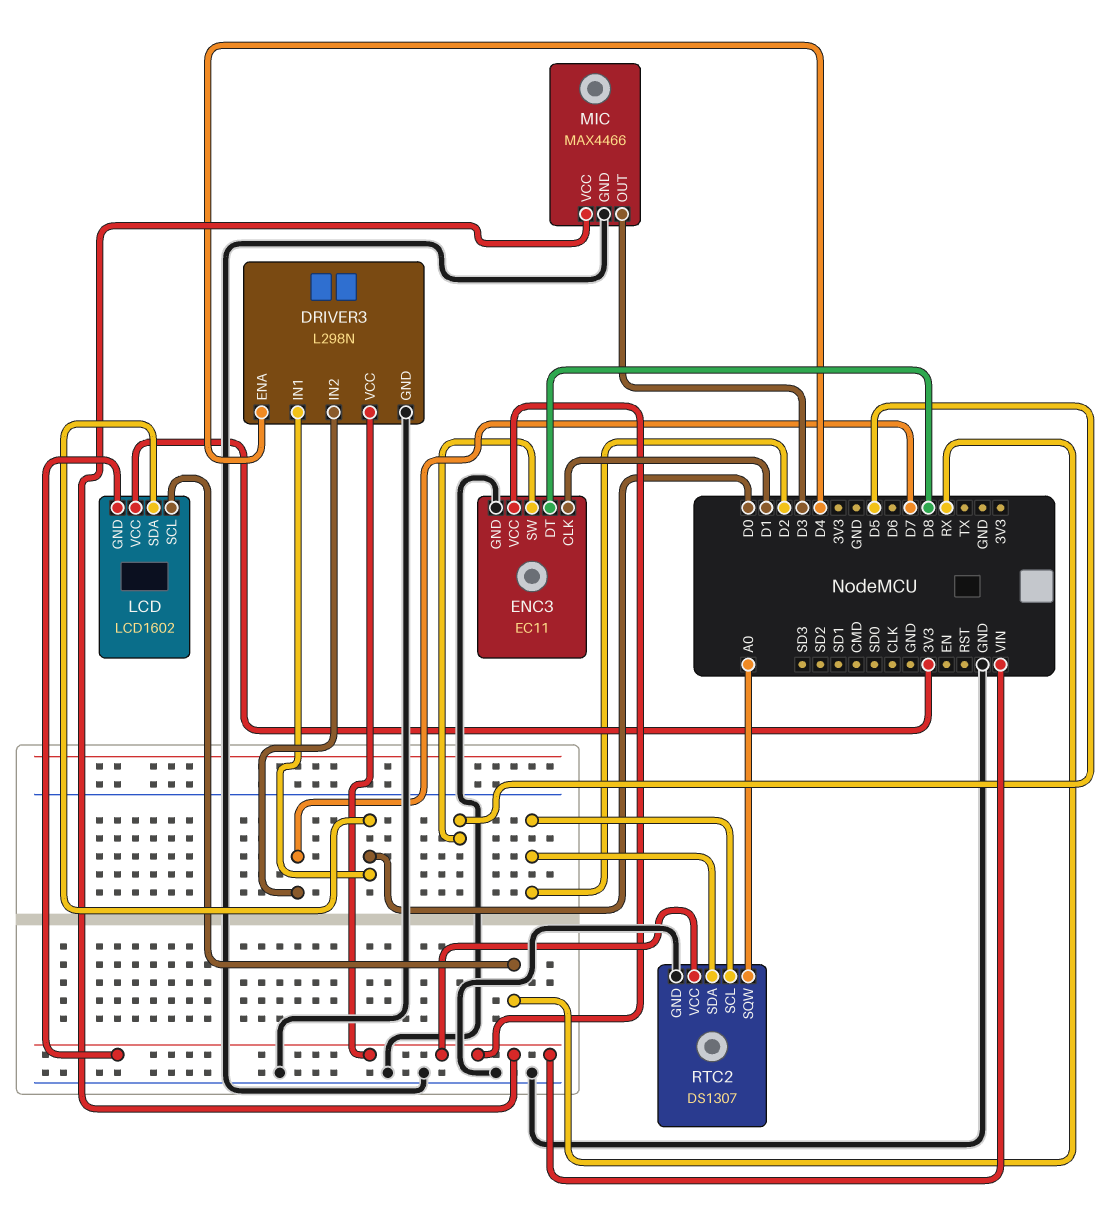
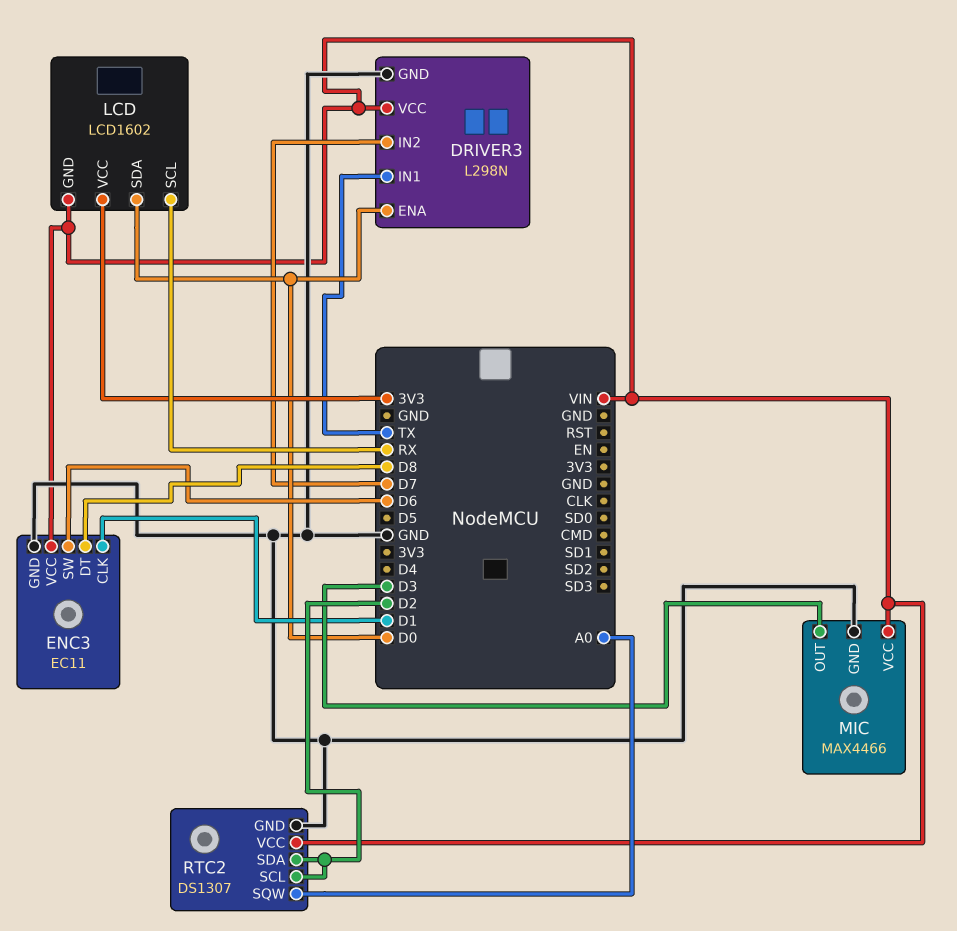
DRIVER3 pin ENA: D4 -> D0
DRIVER3 pin IN1: D0 -> TX
ENC3 pin SW: D5 -> D6

